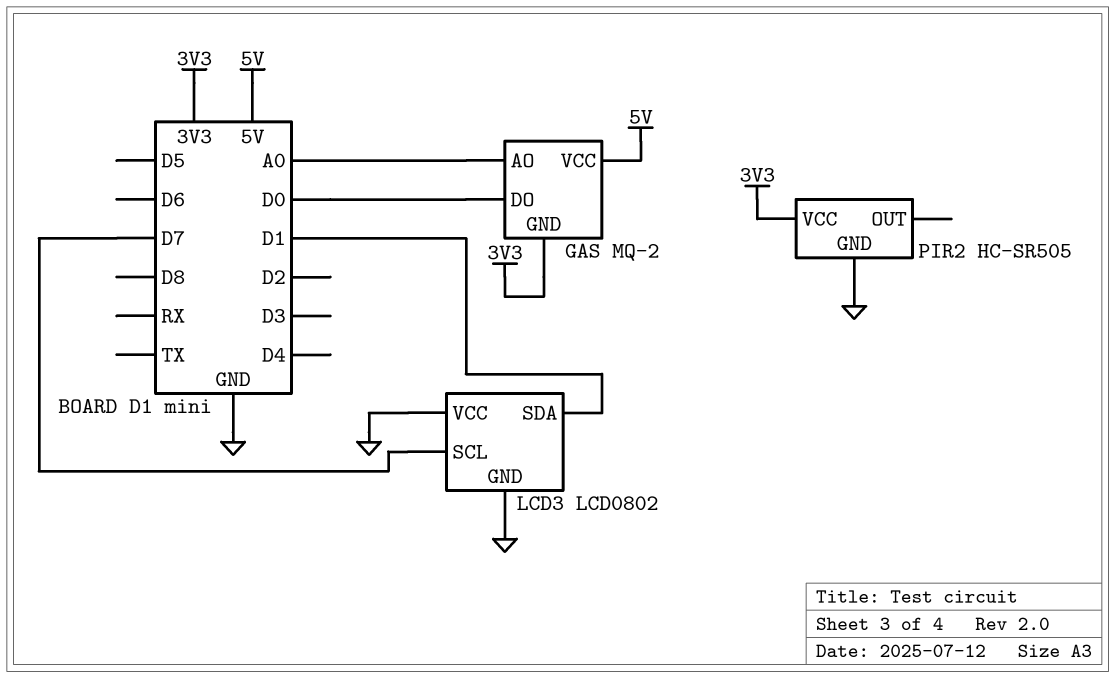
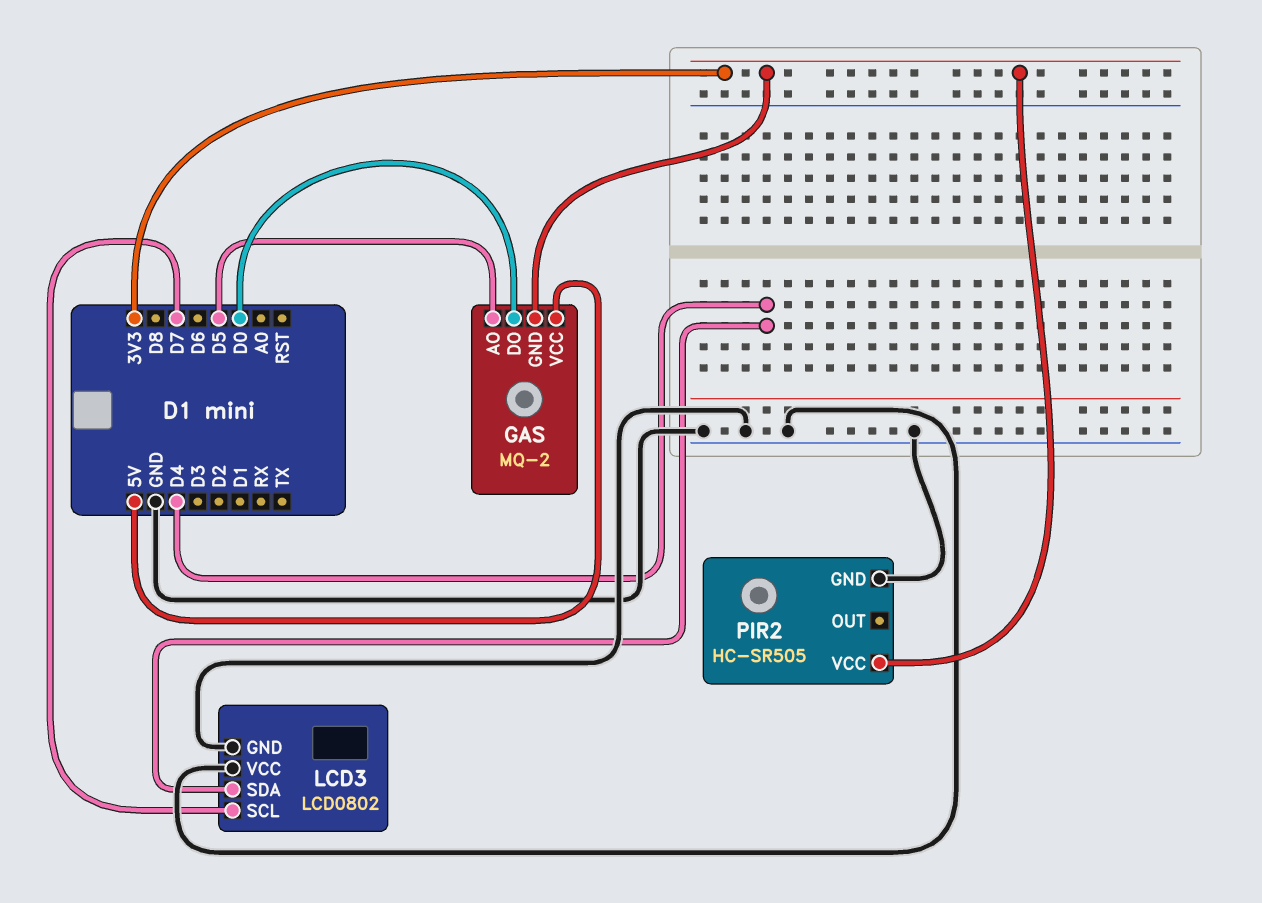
GAS pin AO: A0 -> D5
LCD3 pin SDA: D1 -> D4

